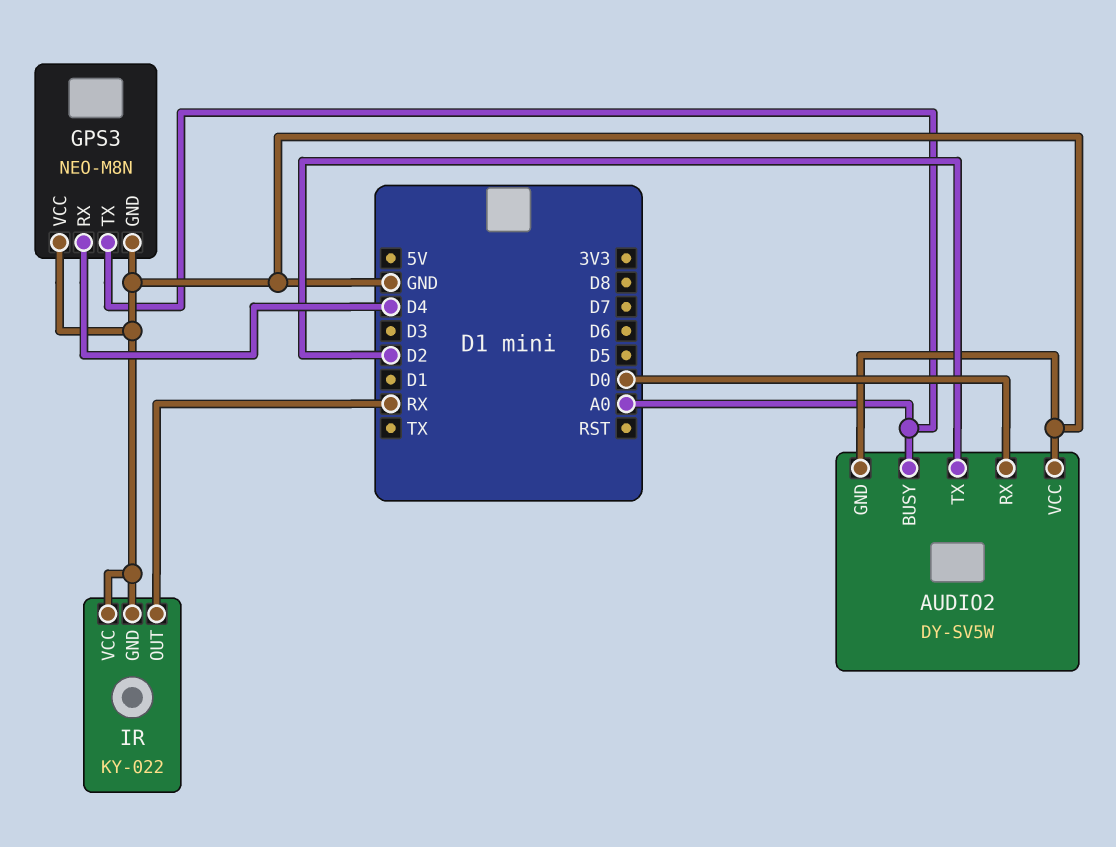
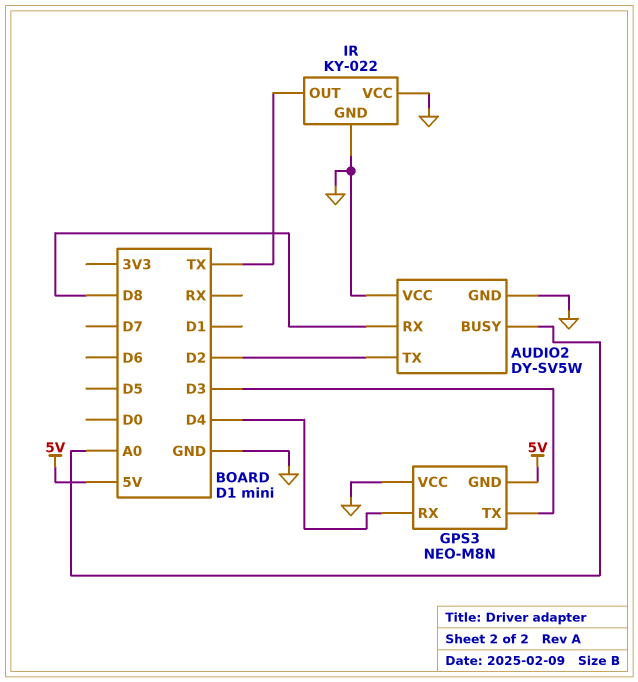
AUDIO2 pin RX: D0 -> D8
GPS3 pin GND: GND -> 5V
GPS3 pin TX: A0 -> D3
IR pin OUT: RX -> TX

